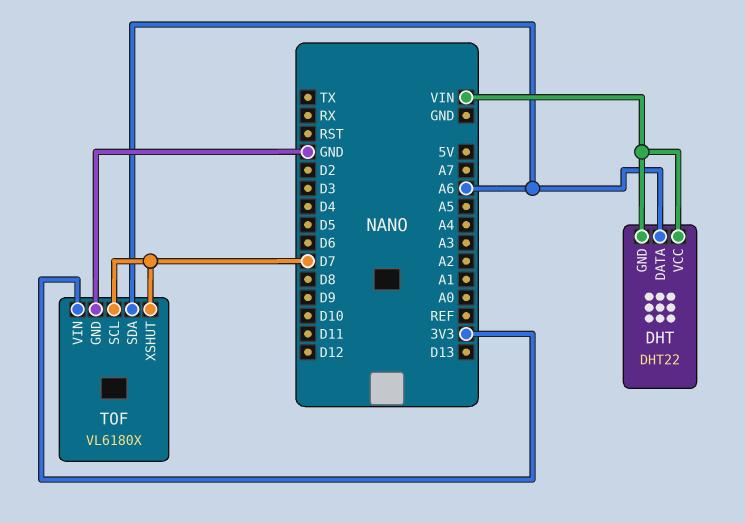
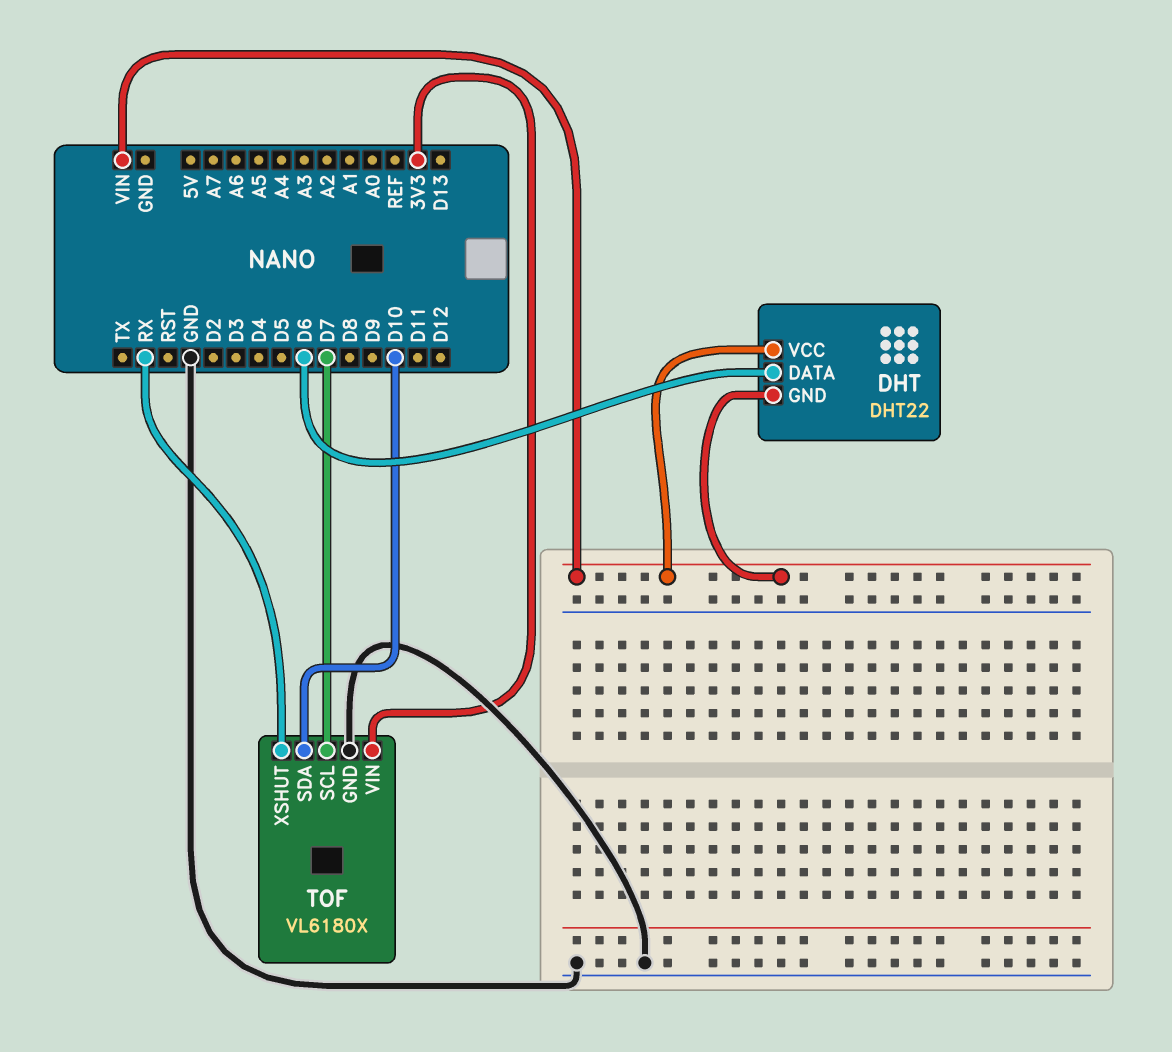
DHT pin DATA: A6 -> D6
TOF pin SDA: A6 -> D10
TOF pin XSHUT: D7 -> RX

